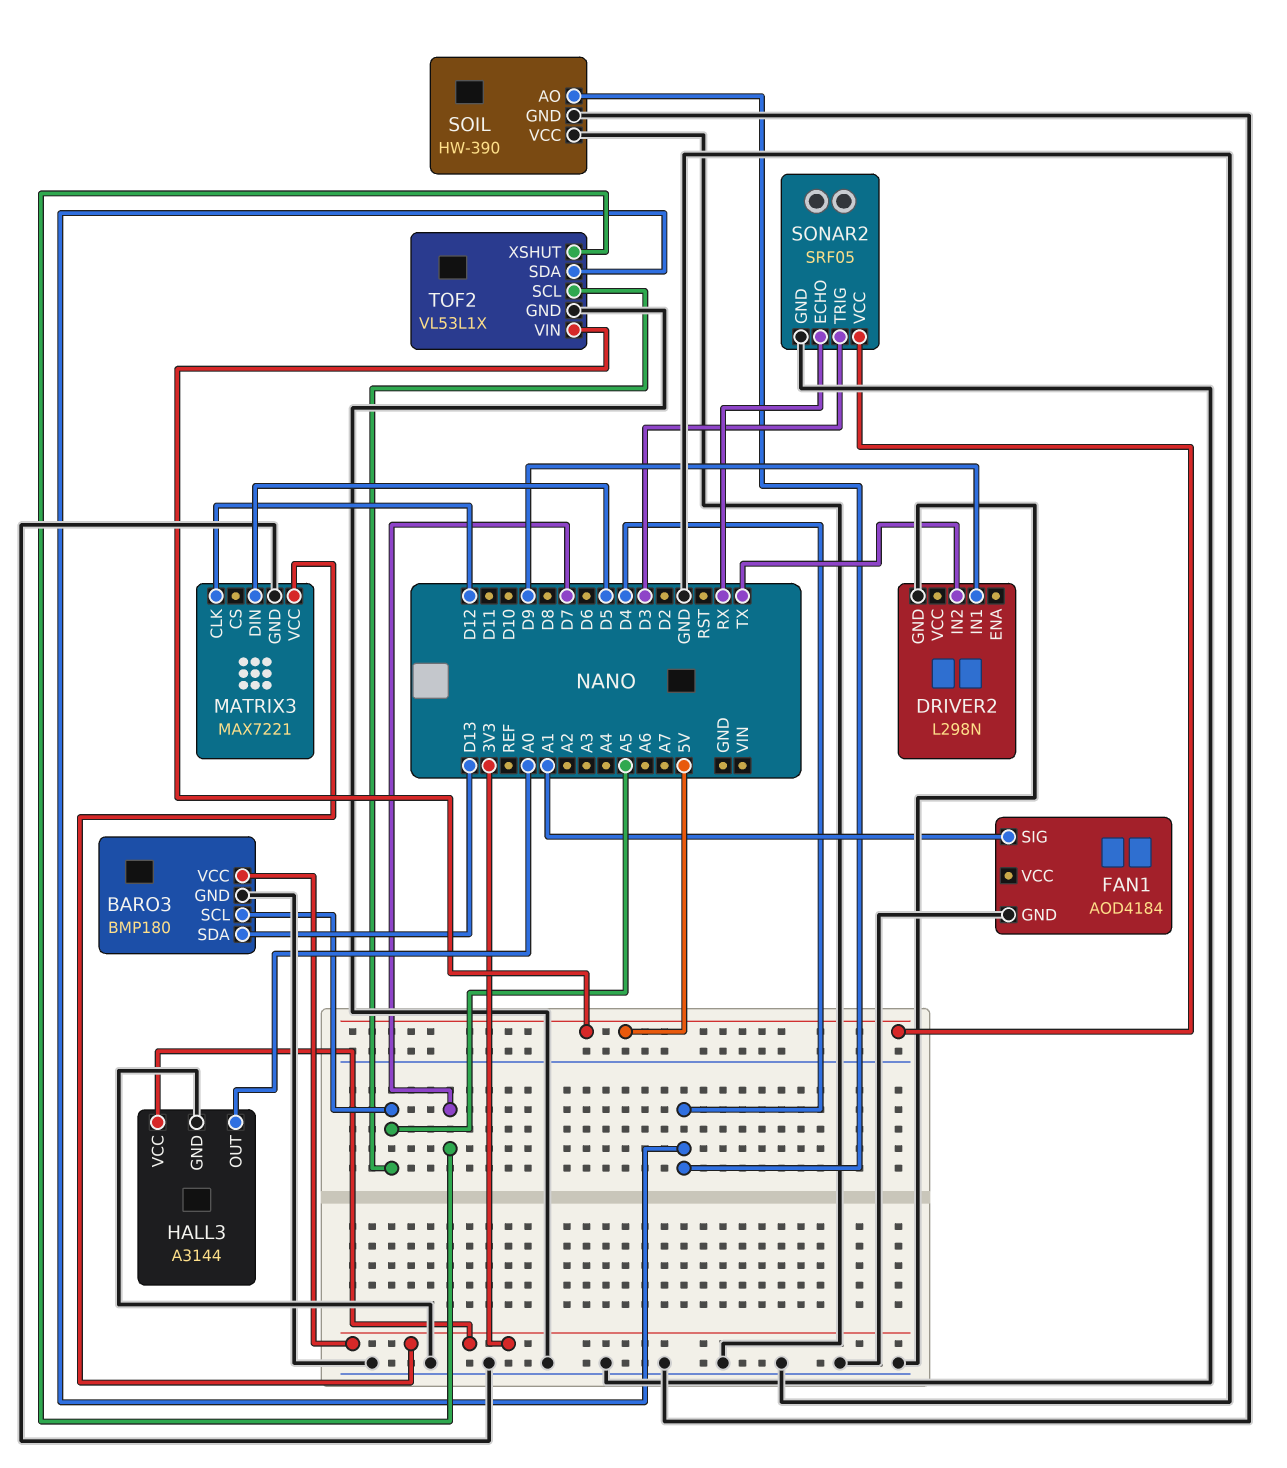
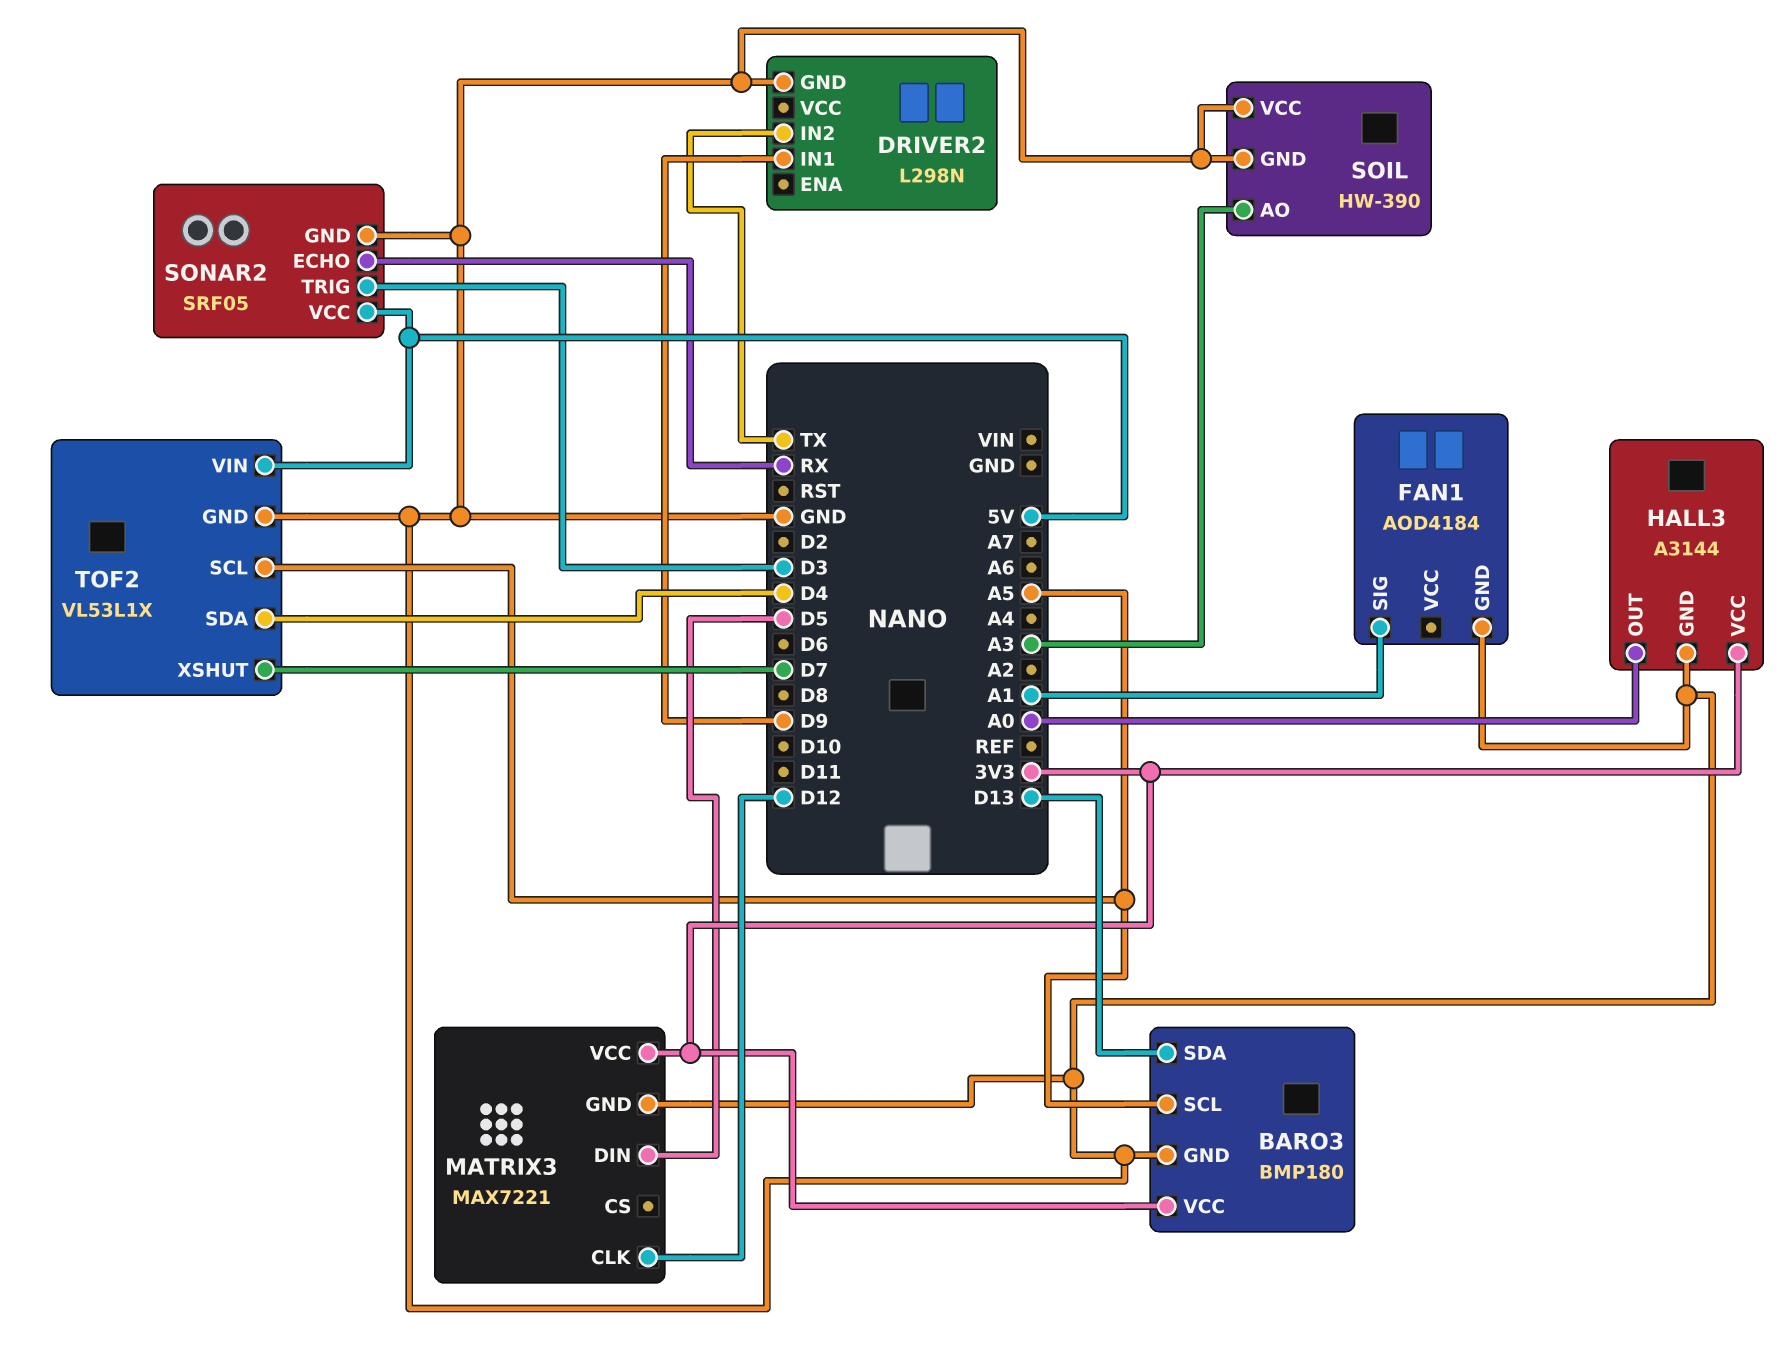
SOIL pin AO: D4 -> A3

